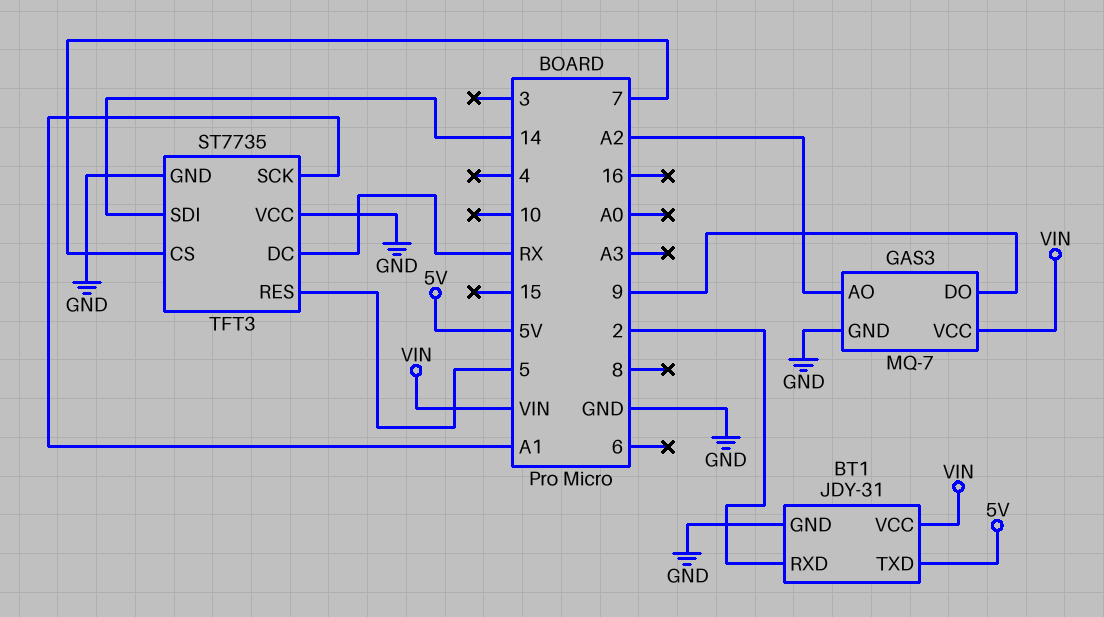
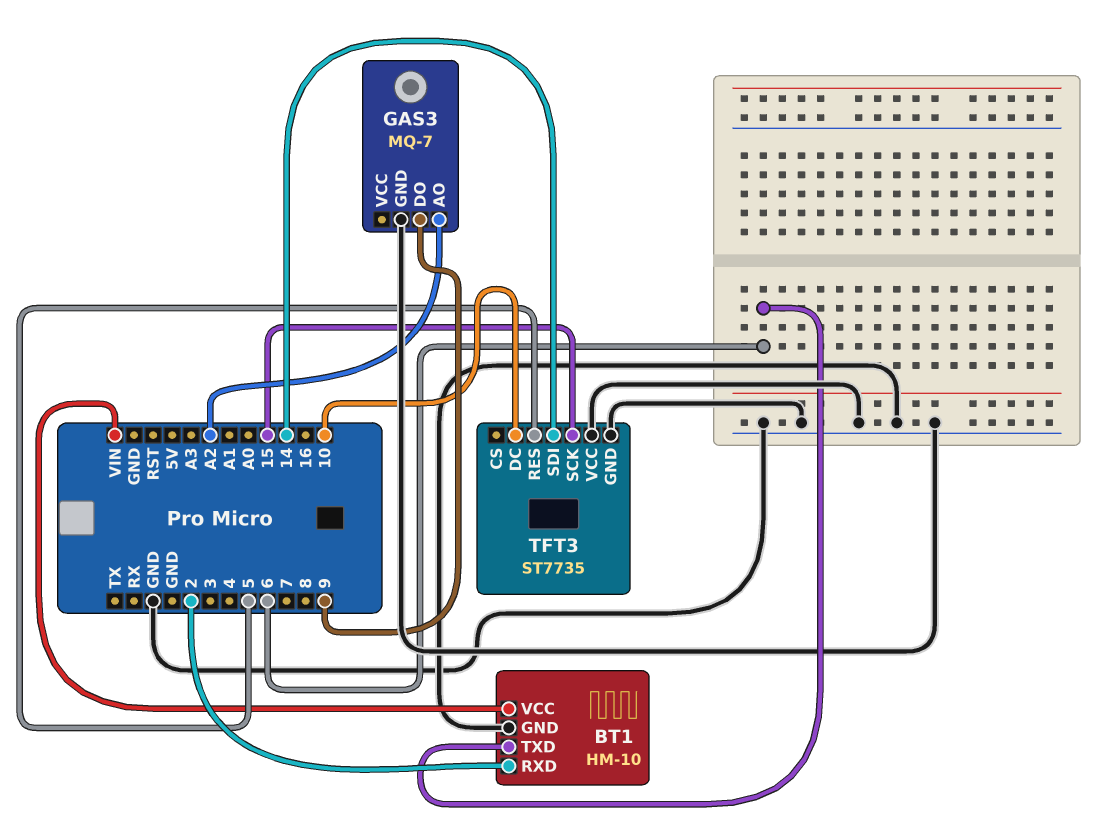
BT1: JDY-31 -> HM-10
BT1 pin TXD: 5V -> 6
GAS3 pin VCC: VIN -> none
TFT3 pin CS: 7 -> none
TFT3 pin DC: RX -> 10
TFT3 pin SCK: A1 -> 15

